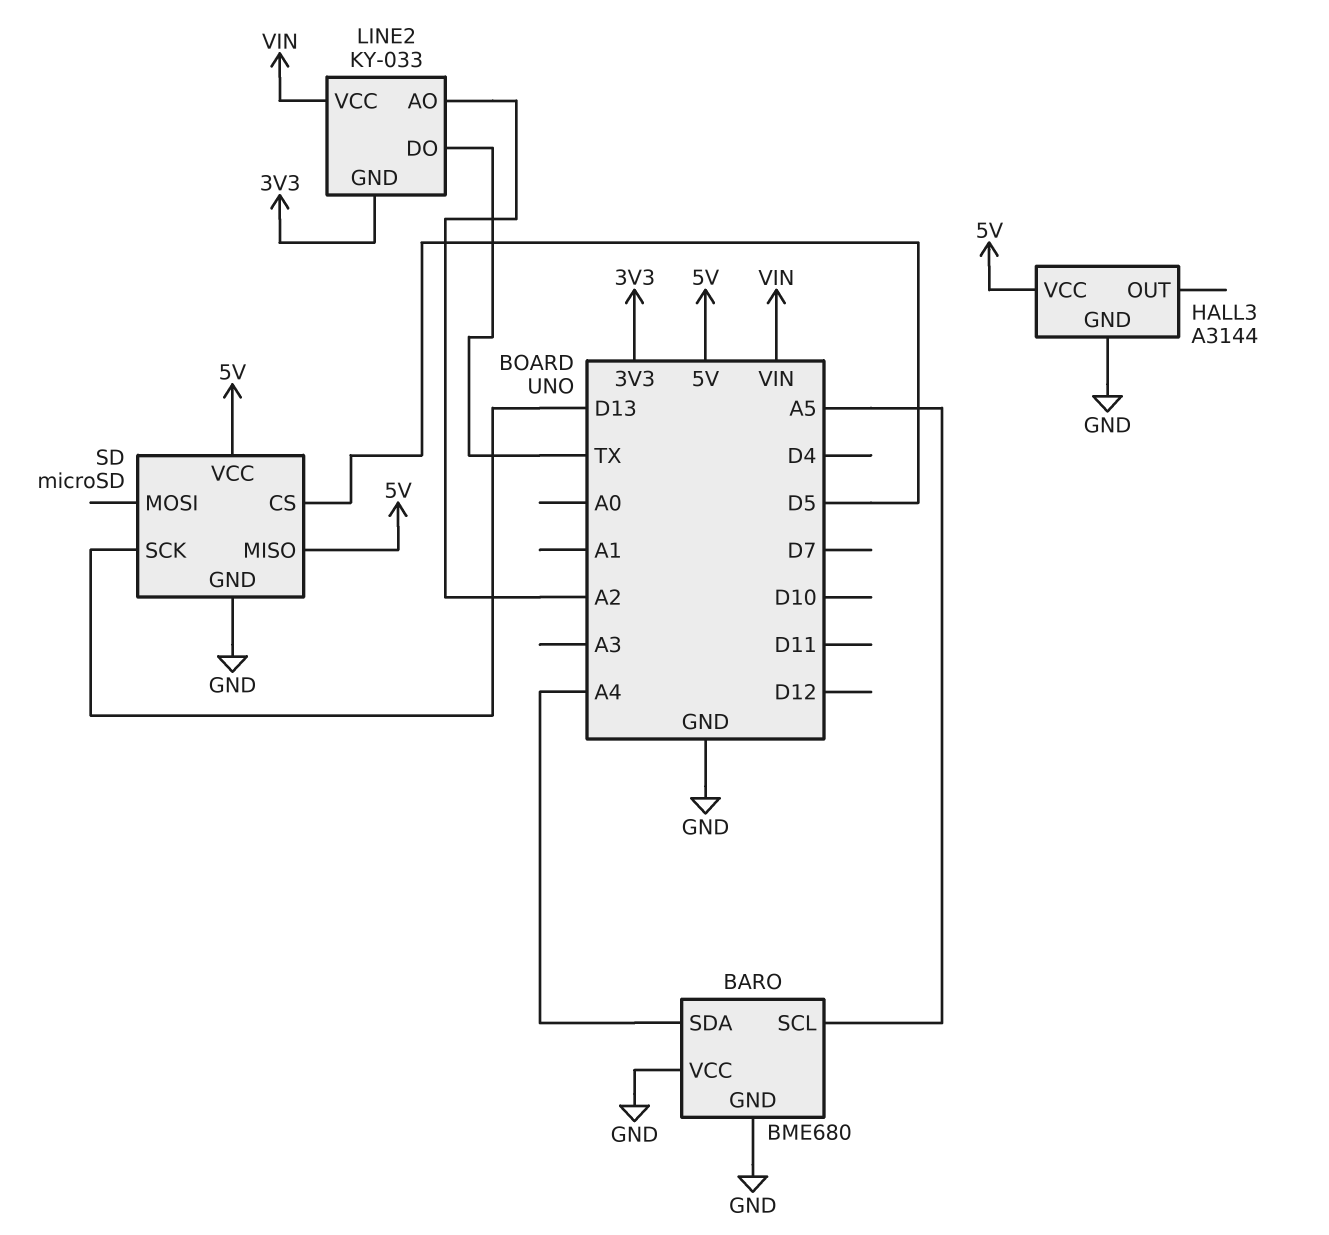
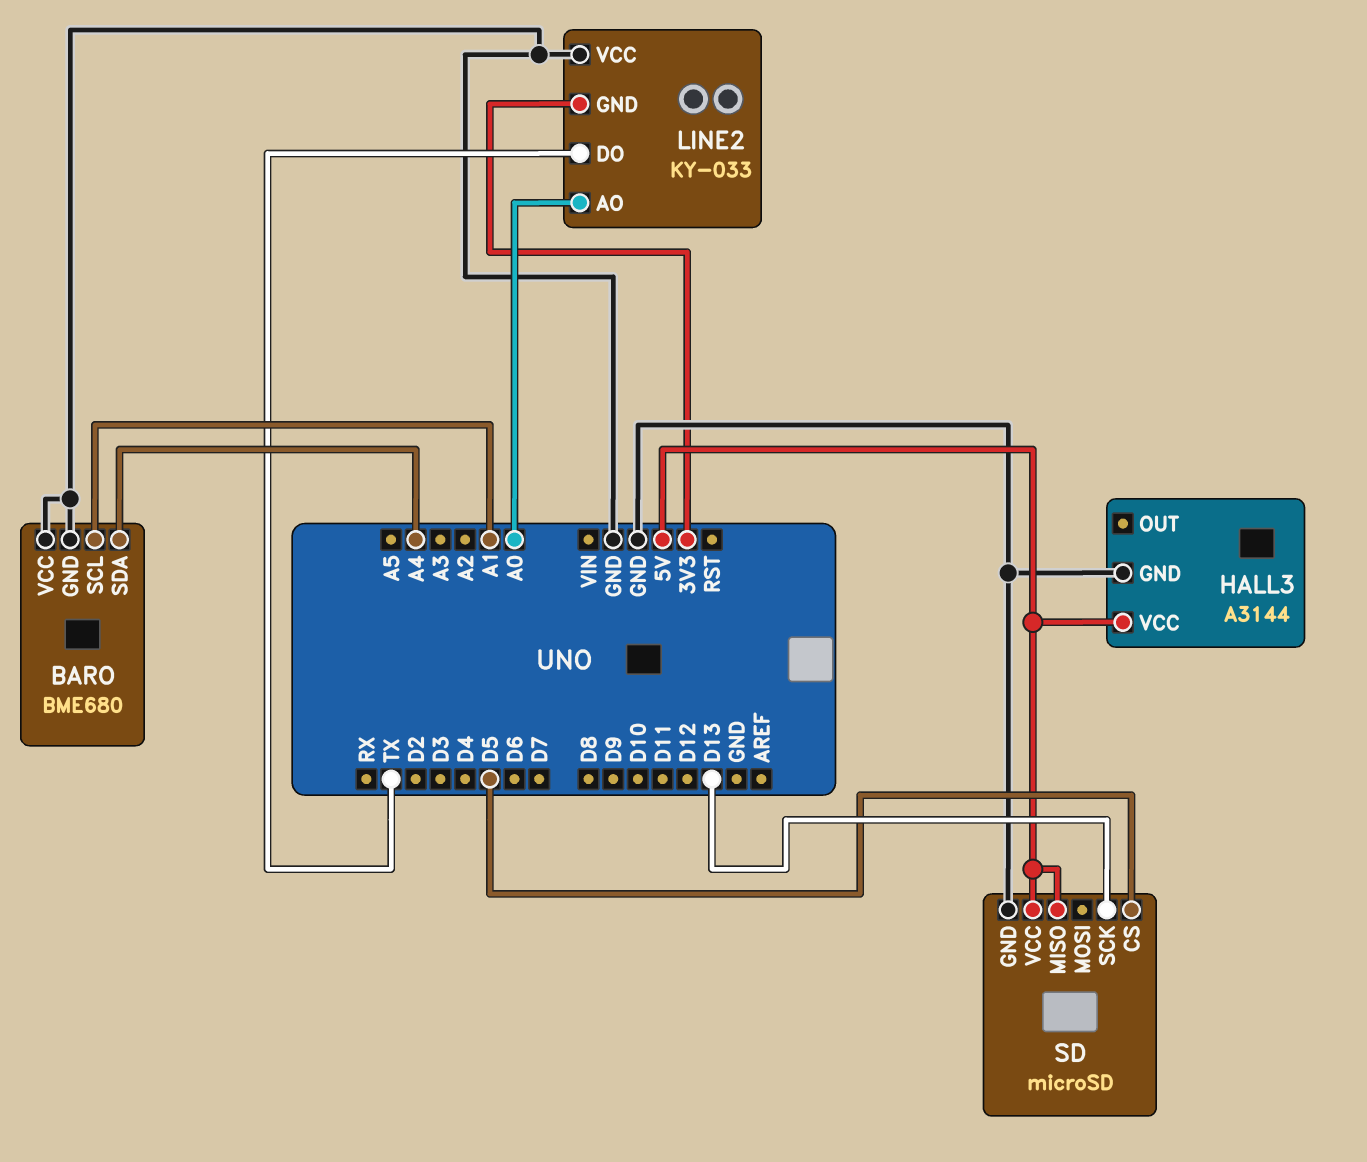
BARO pin SCL: A5 -> A1
LINE2 pin AO: A2 -> A0
LINE2 pin VCC: VIN -> GND

